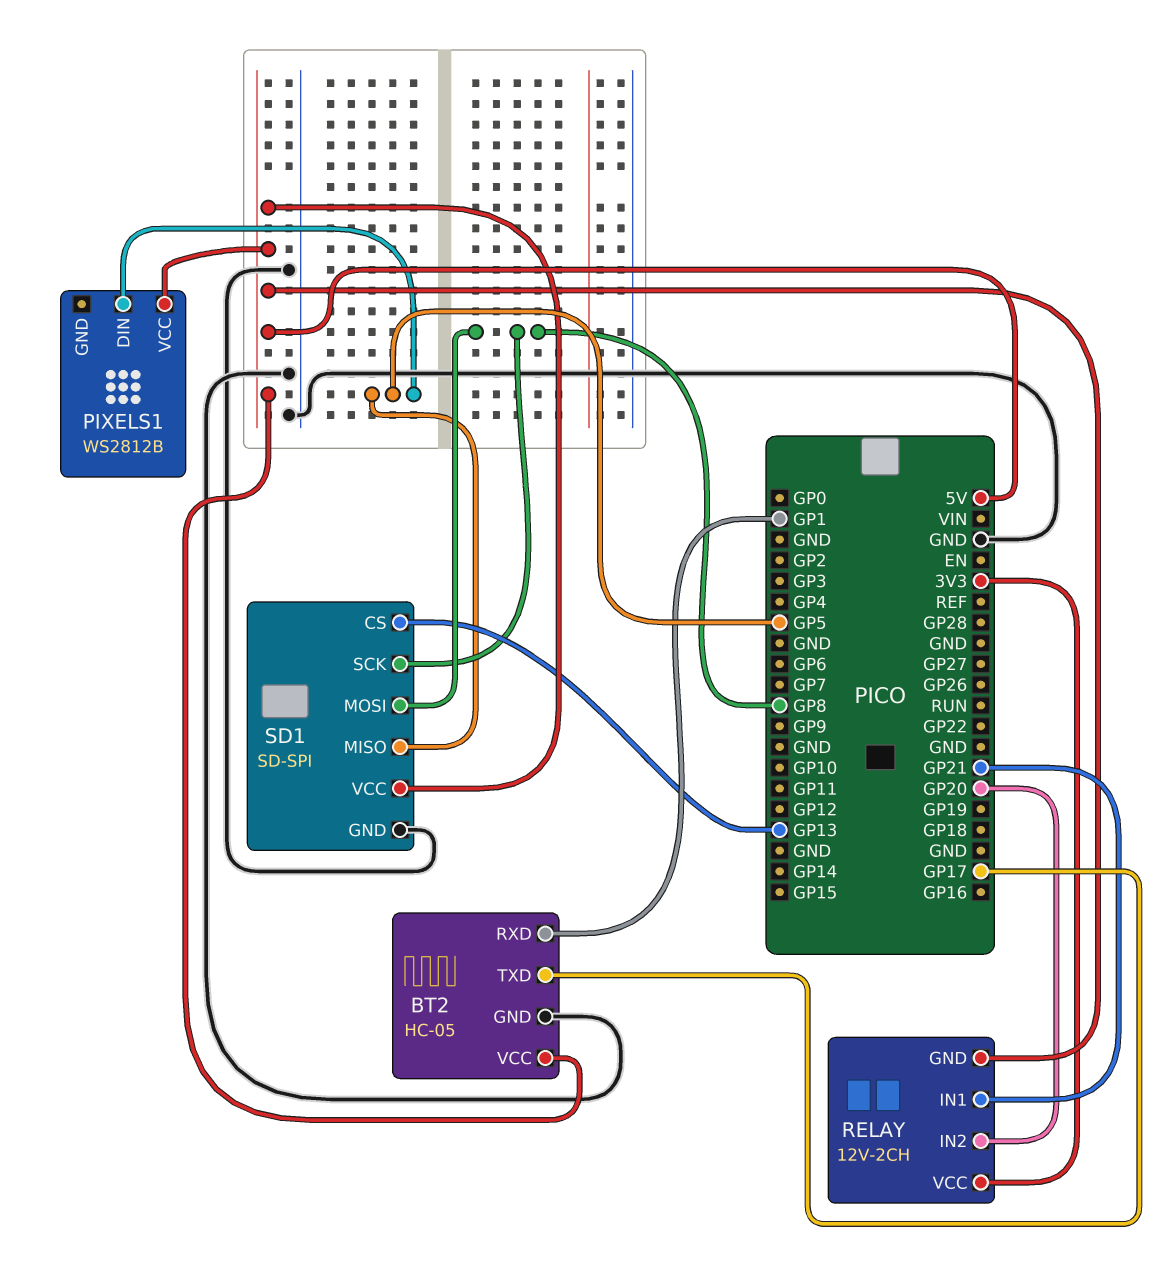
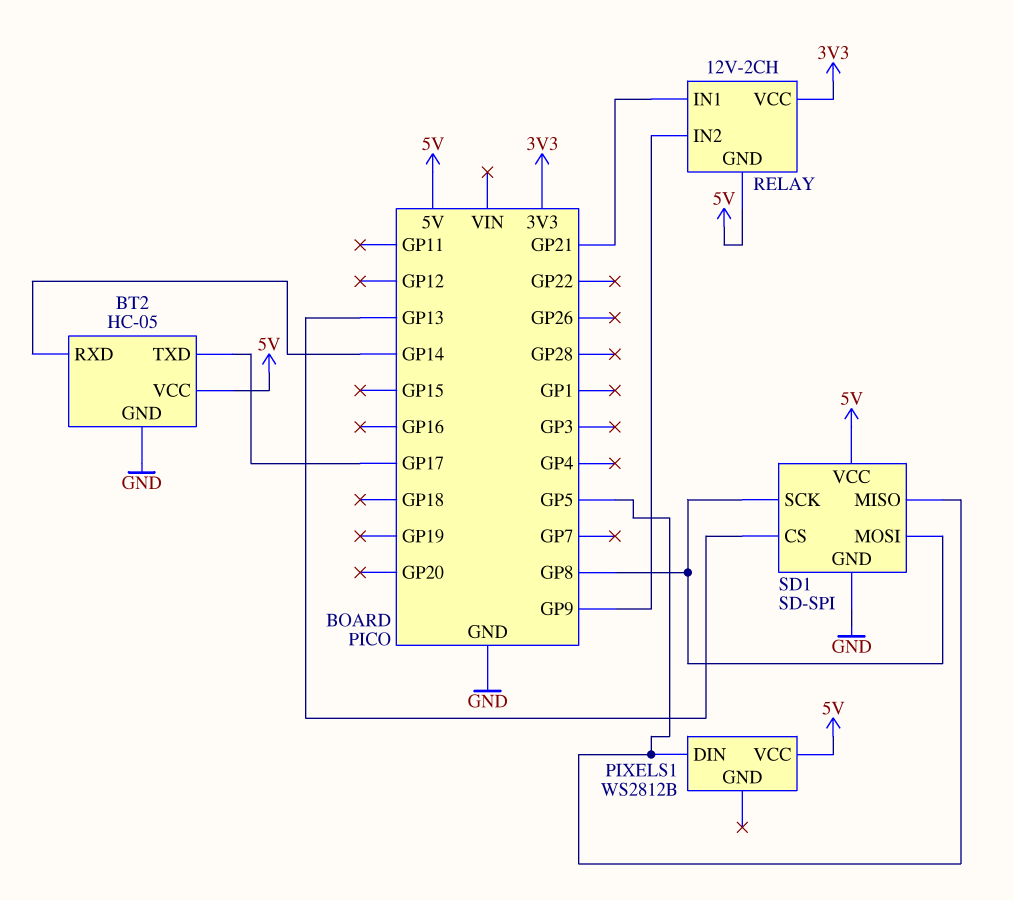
BT2 pin RXD: GP1 -> GP14
RELAY pin IN2: GP20 -> GP9

